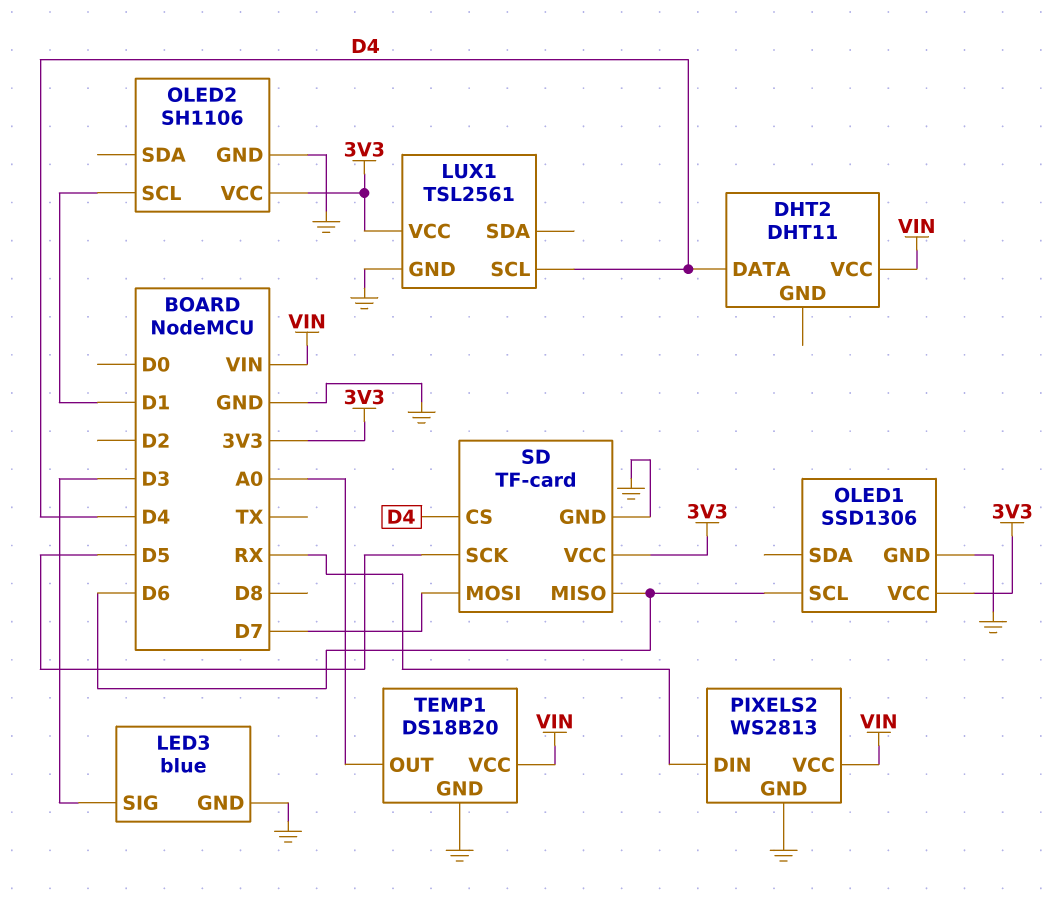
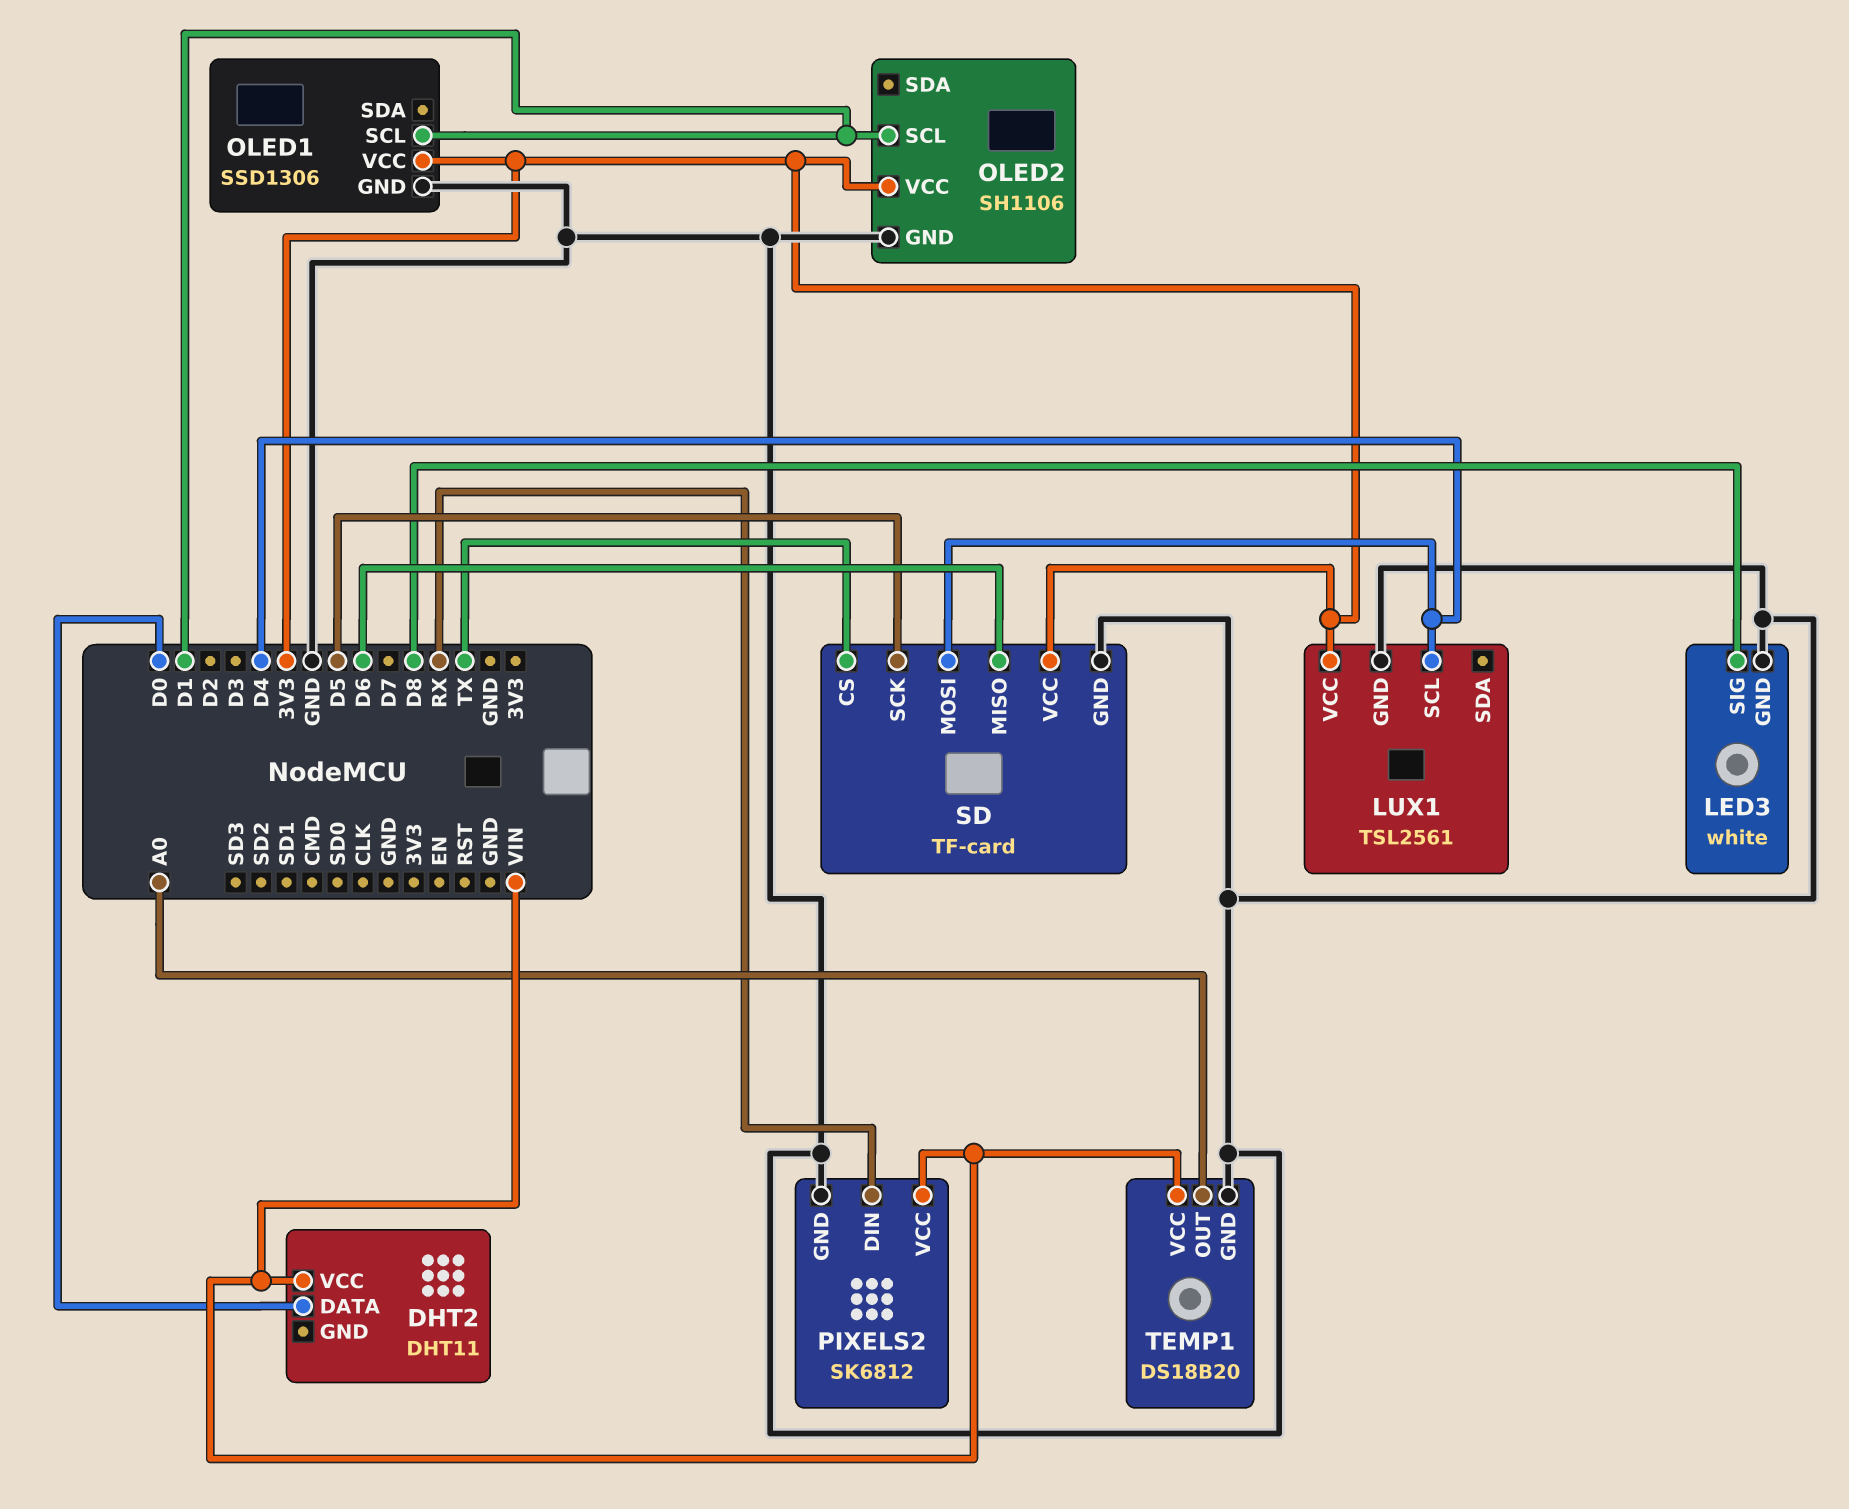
DHT2 pin DATA: D4 -> D0
LED3: blue -> white
LED3 pin SIG: D3 -> D8
OLED1 pin SCL: D6 -> D1
PIXELS2: WS2813 -> SK6812
SD pin CS: D4 -> TX
SD pin MOSI: D7 -> D4

